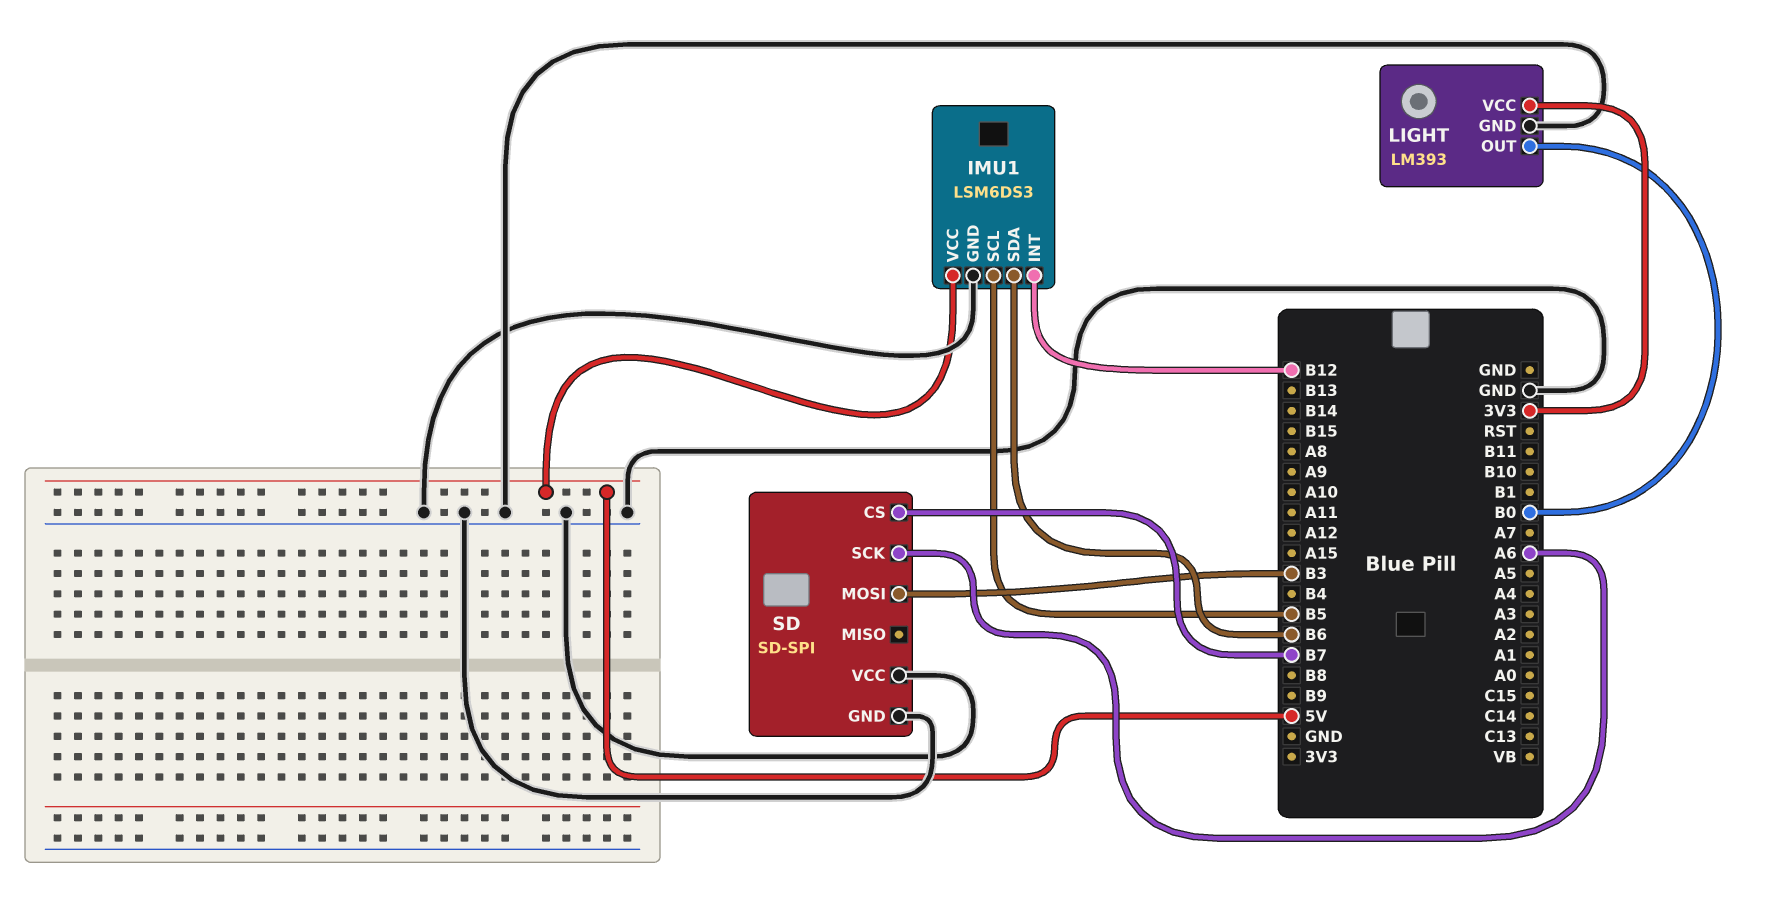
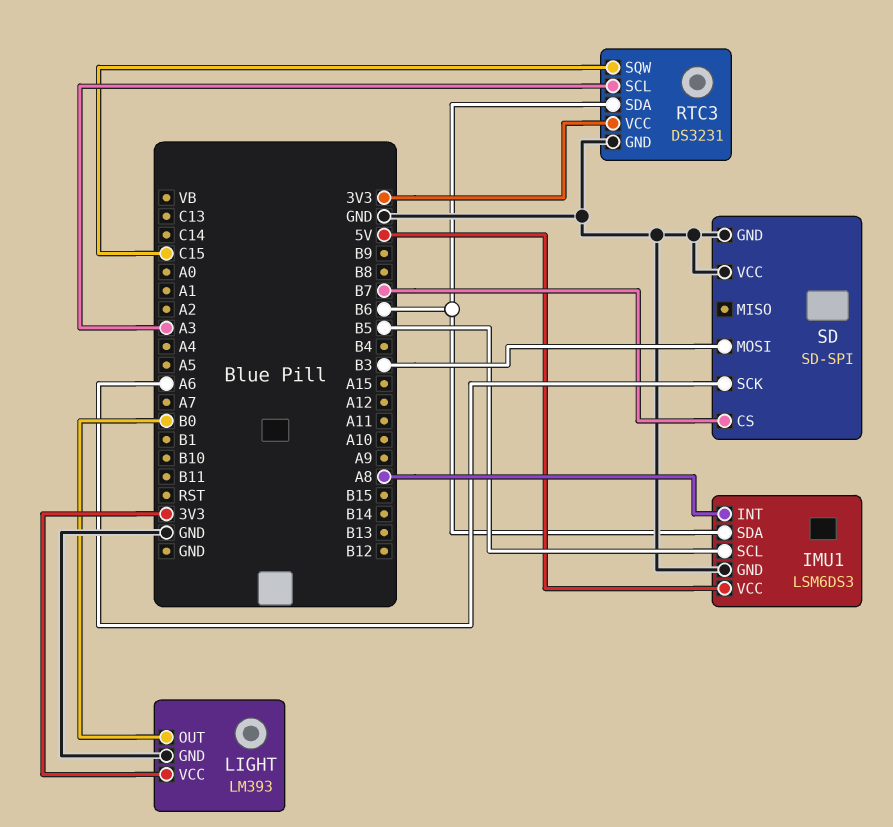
IMU1 pin INT: B12 -> A8
RTC3: none -> DS3231
RTC3 pin GND: none -> GND
RTC3 pin SCL: none -> A3
RTC3 pin SDA: none -> B6
RTC3 pin SQW: none -> C15
RTC3 pin VCC: none -> 3V3

